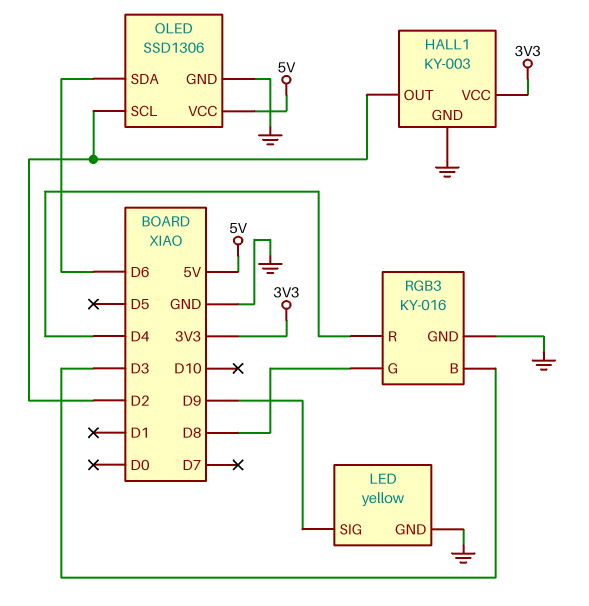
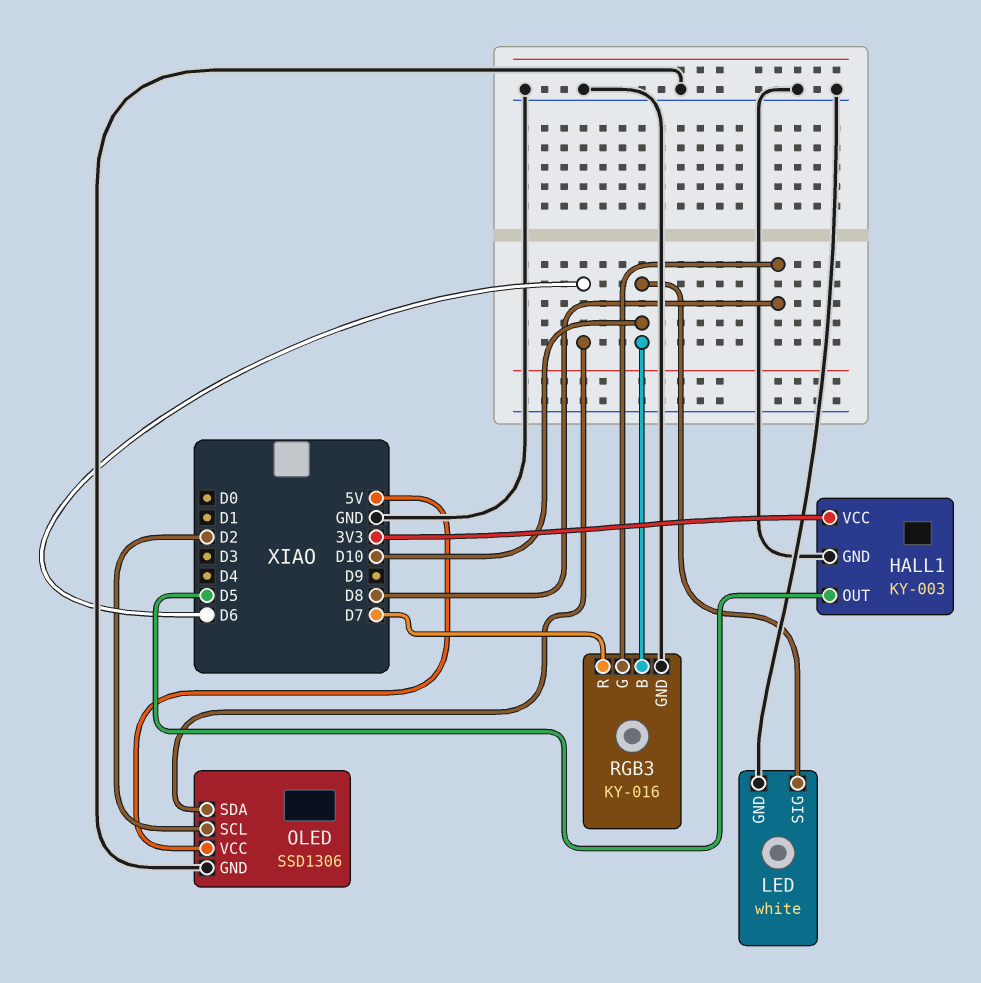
HALL1 pin OUT: D2 -> D5
LED: yellow -> white
LED pin SIG: D9 -> D10
RGB3 pin B: D3 -> D10
RGB3 pin R: D4 -> D7

